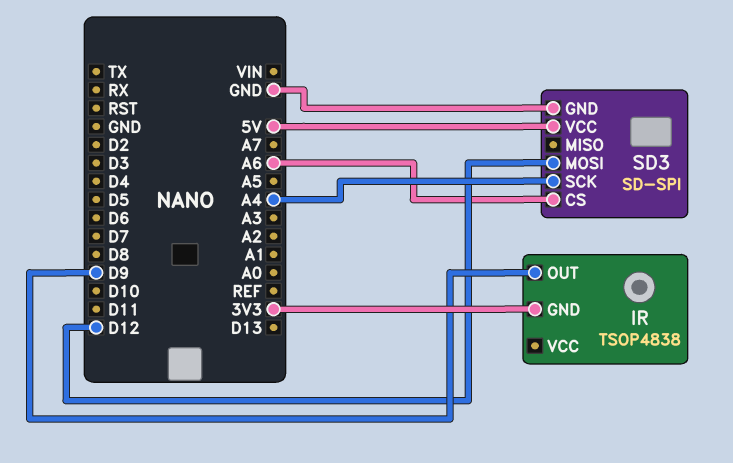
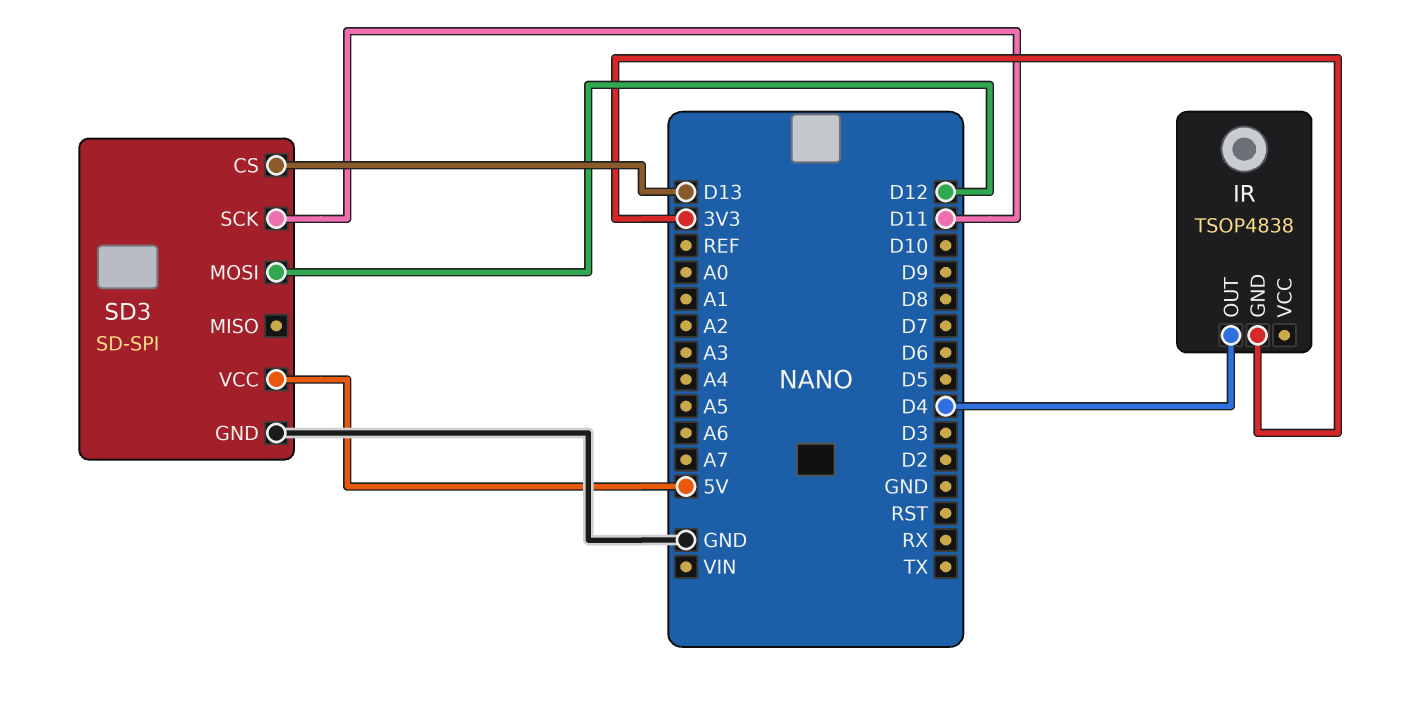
IR pin OUT: D9 -> D4
SD3 pin CS: A6 -> D13
SD3 pin SCK: A4 -> D11

